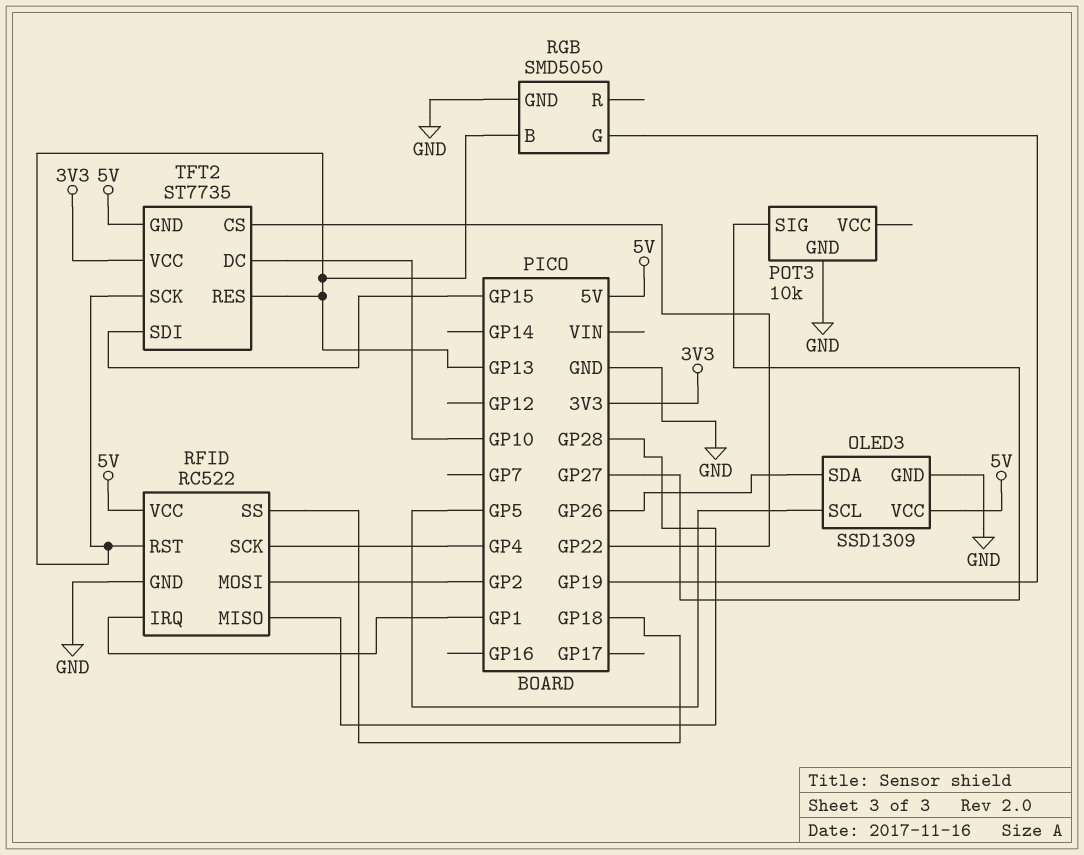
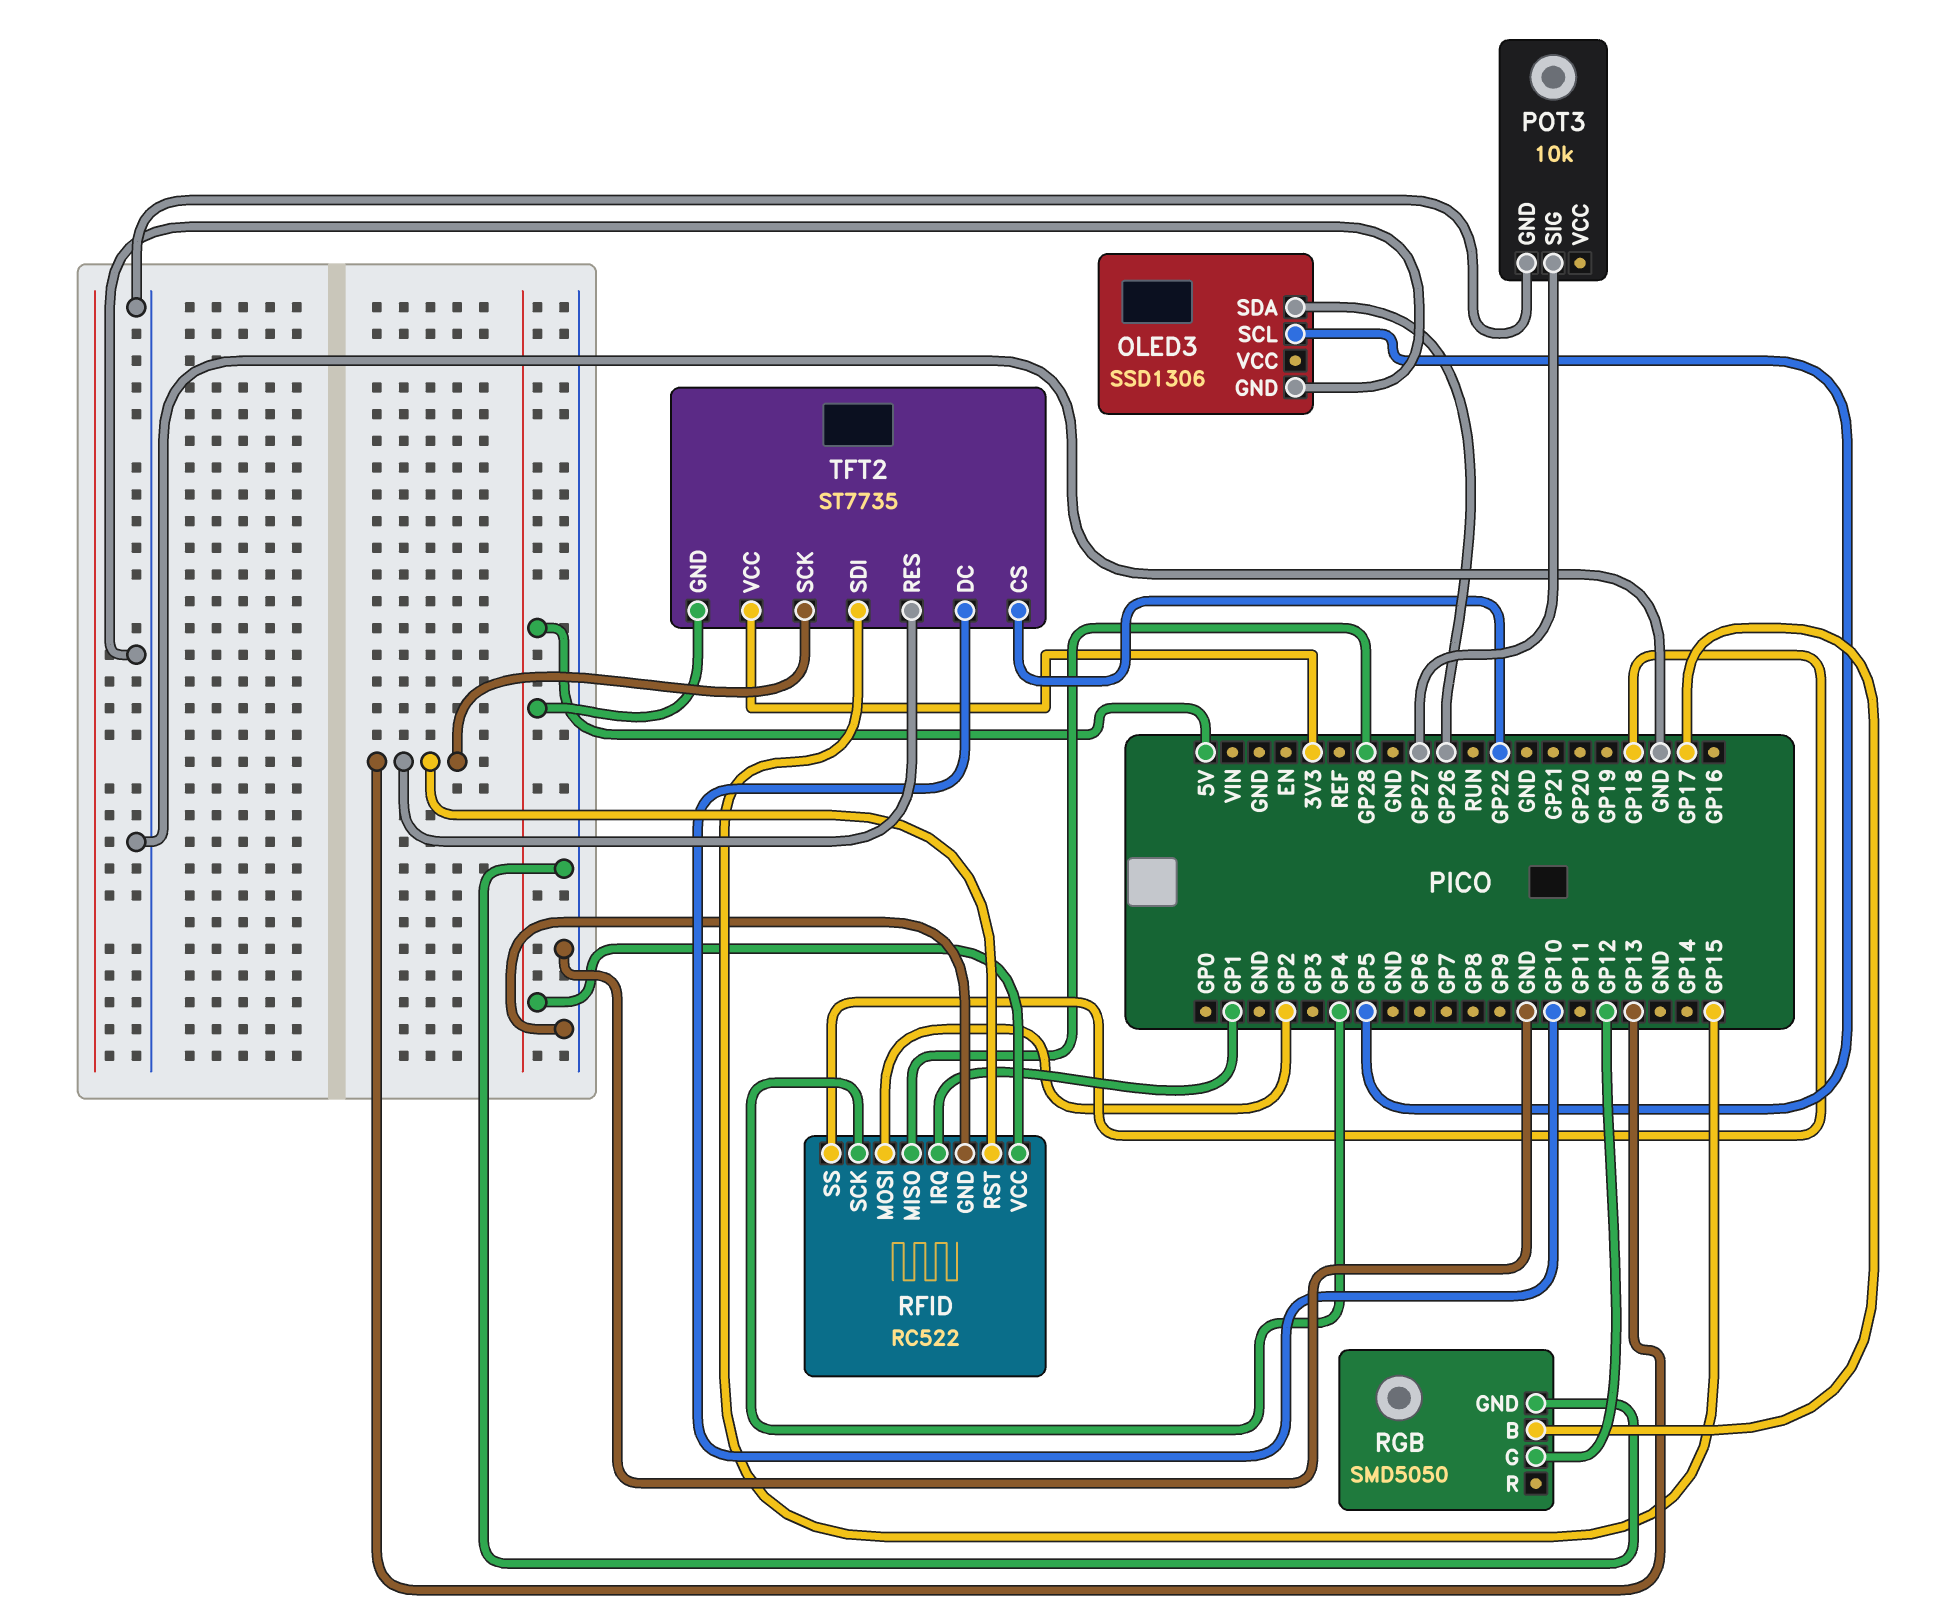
OLED3: SSD1309 -> SSD1306
OLED3 pin VCC: 5V -> none
RGB pin B: GP13 -> GP17
RGB pin G: GP19 -> GP12

